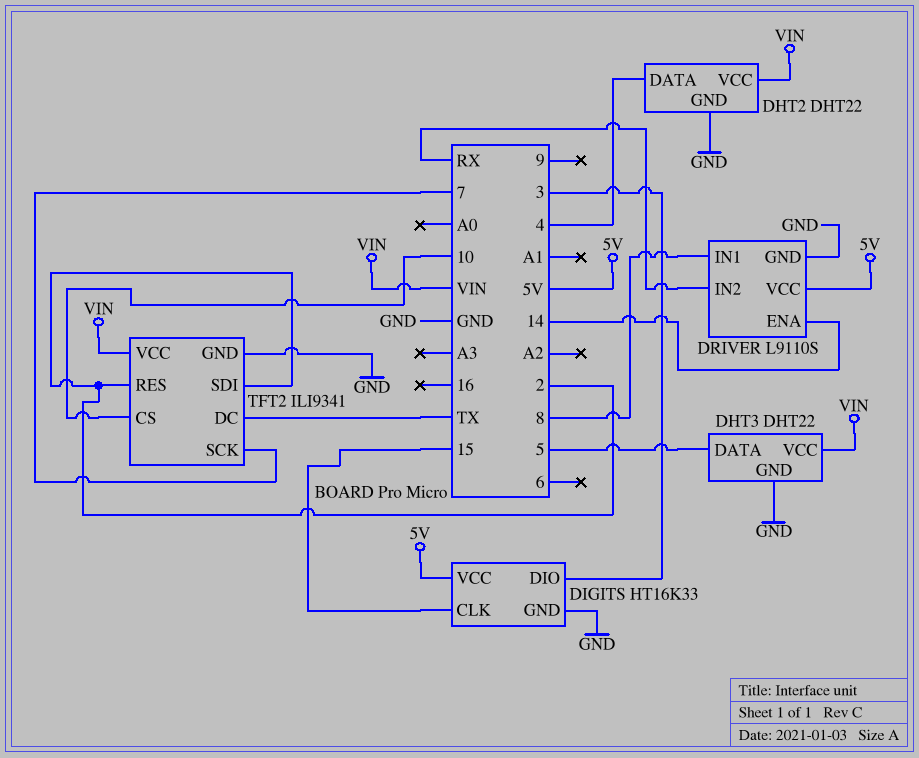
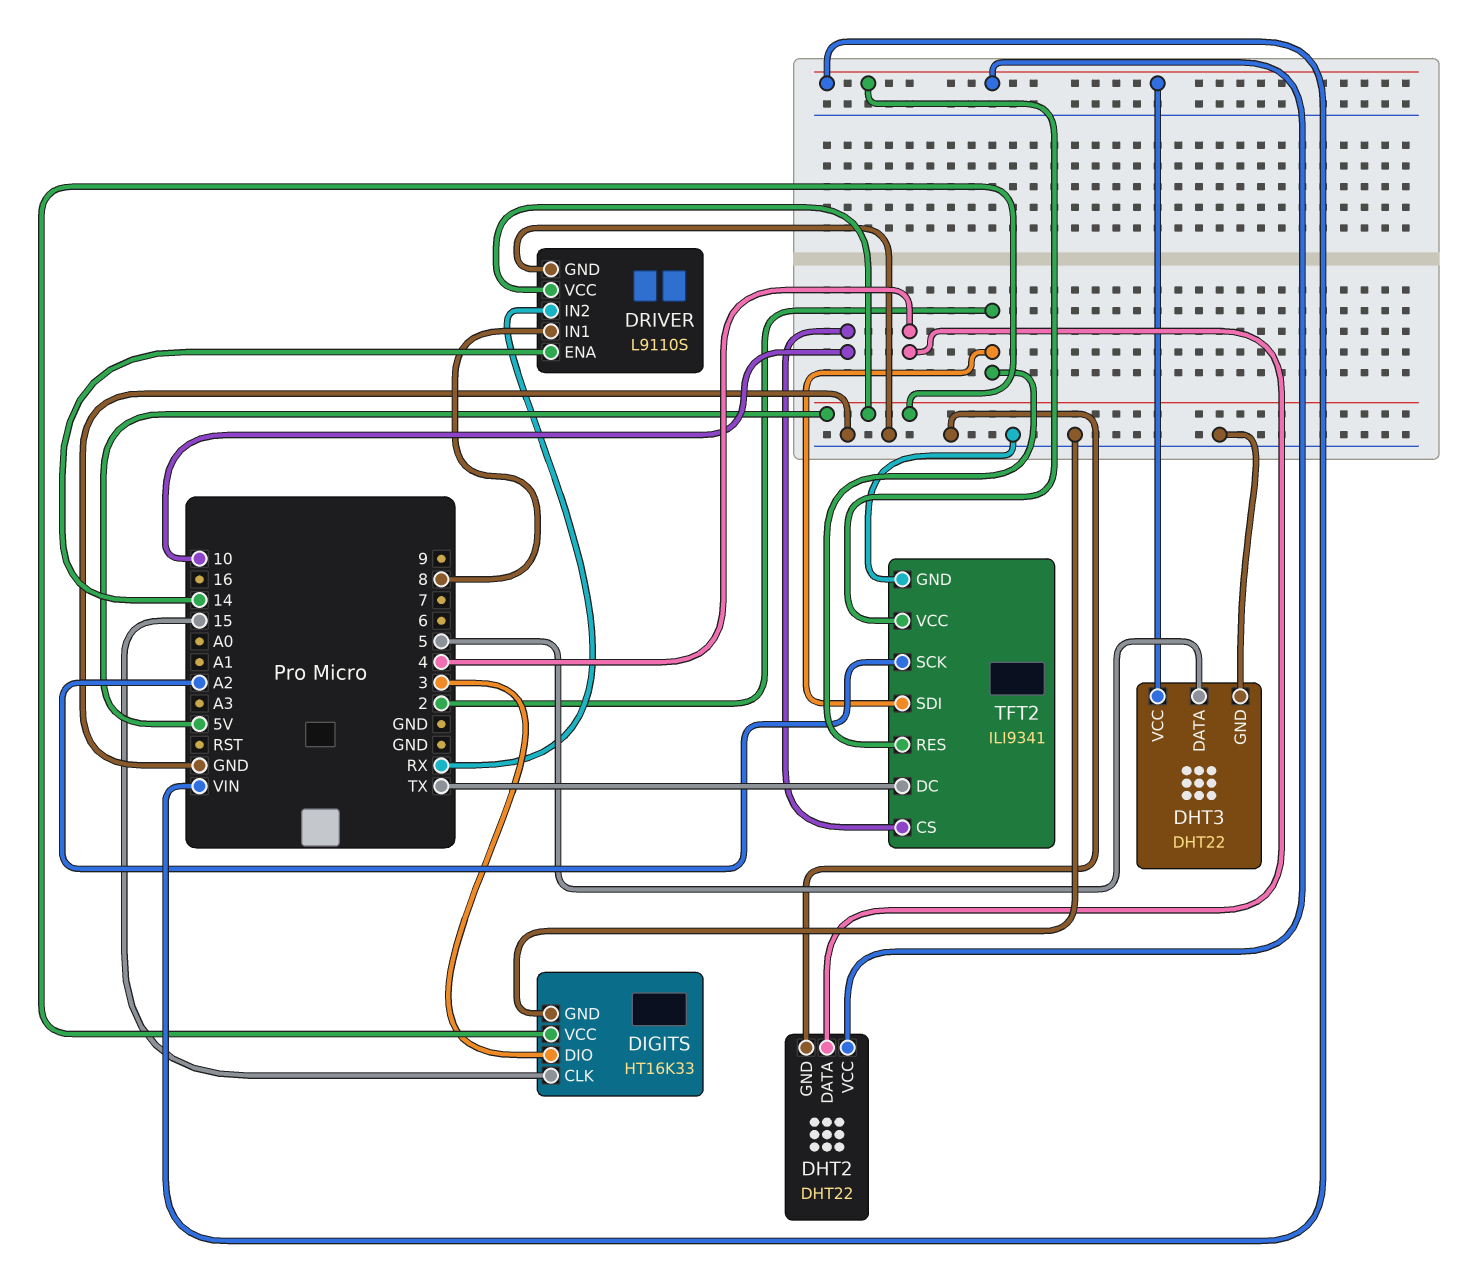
TFT2 pin SCK: 7 -> A2

